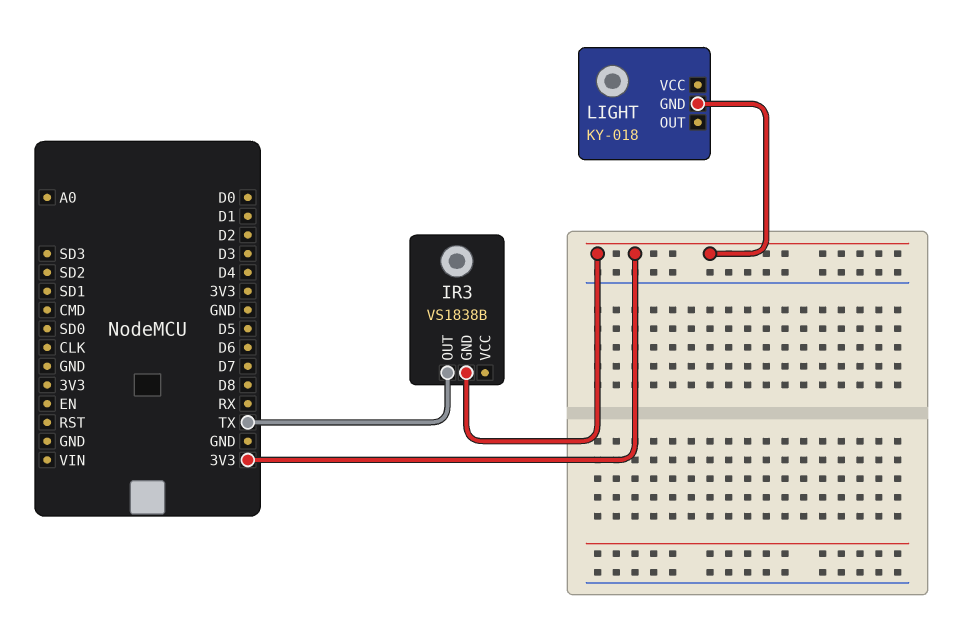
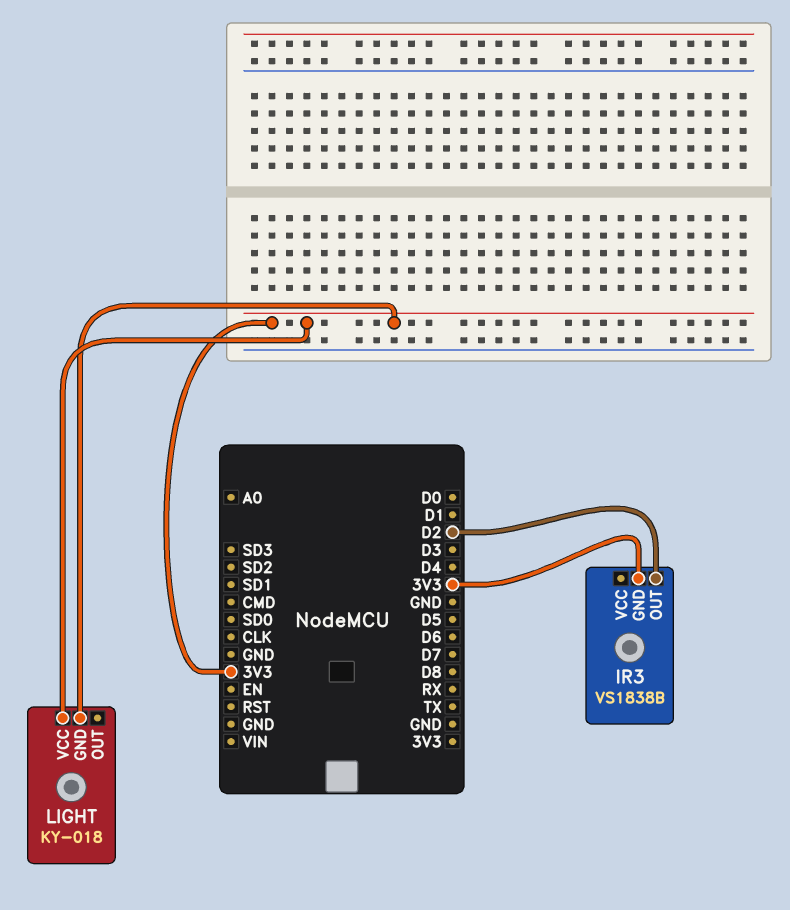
IR3 pin OUT: TX -> D2
LIGHT pin VCC: none -> 3V3

